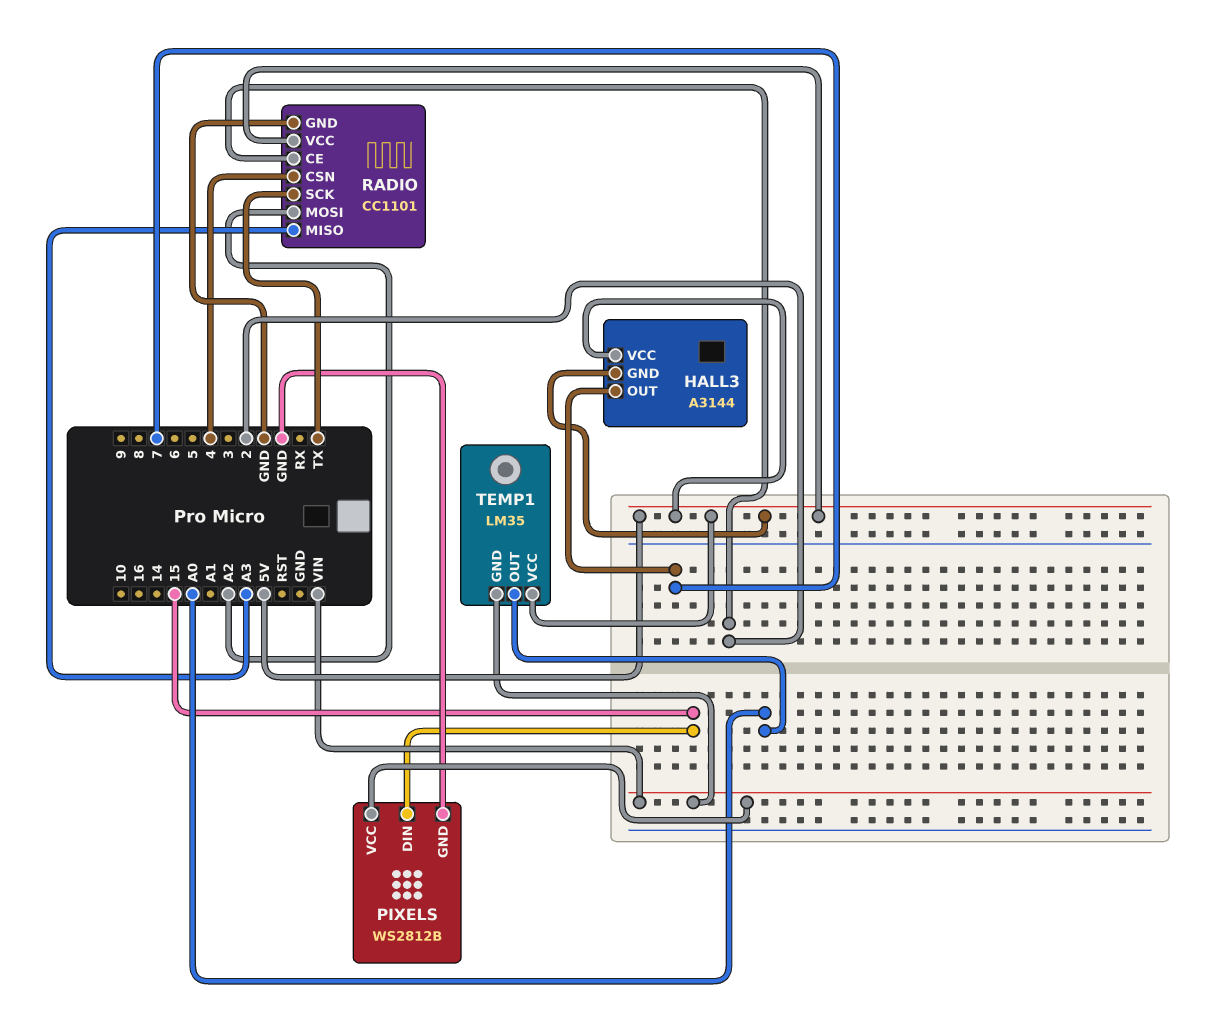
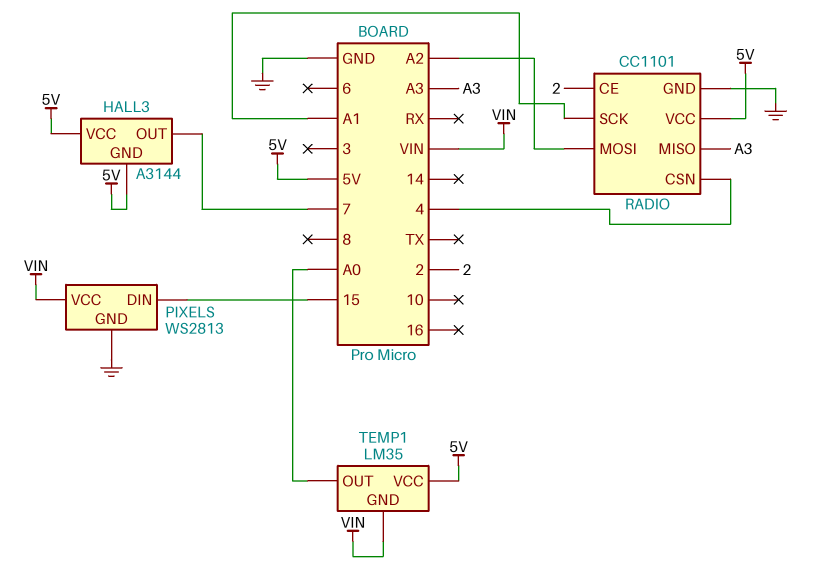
PIXELS: WS2812B -> WS2813
RADIO pin SCK: TX -> A1

